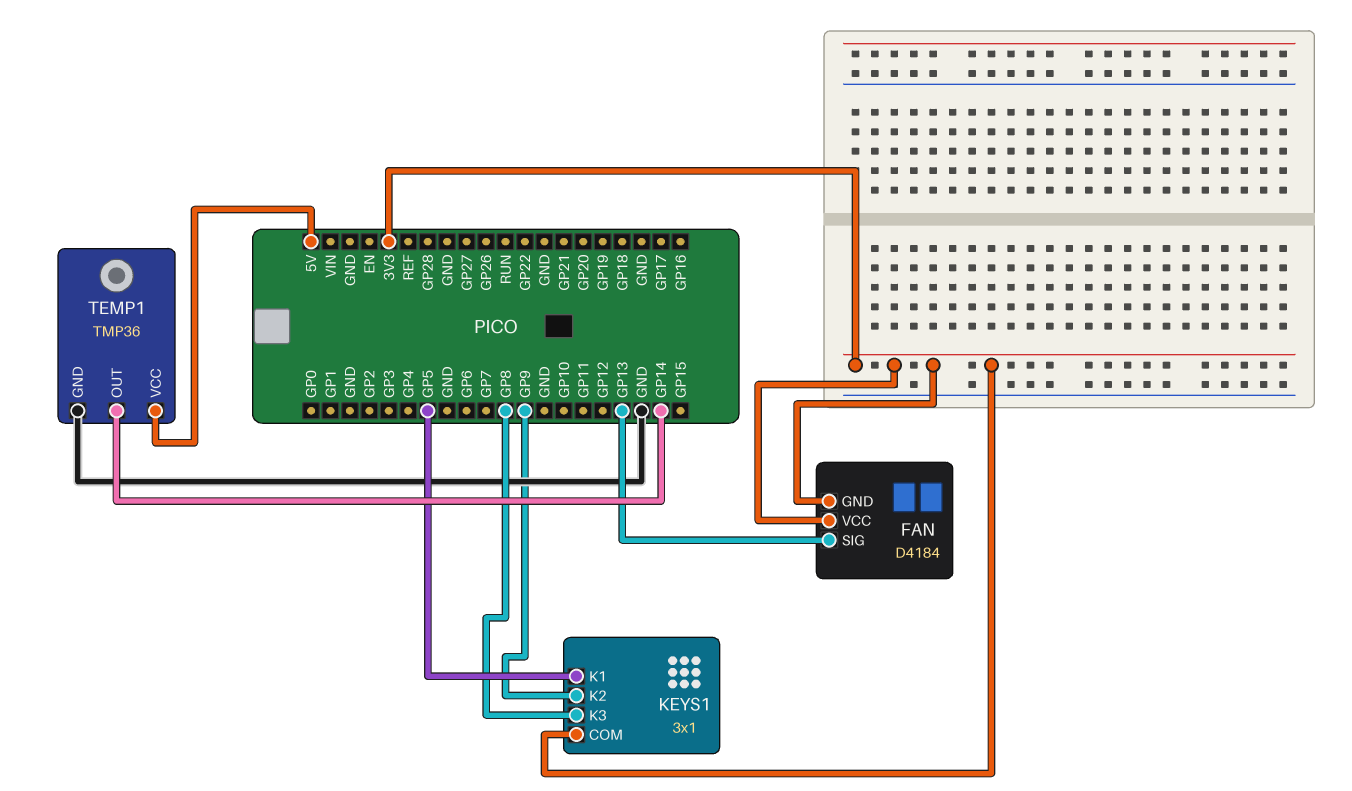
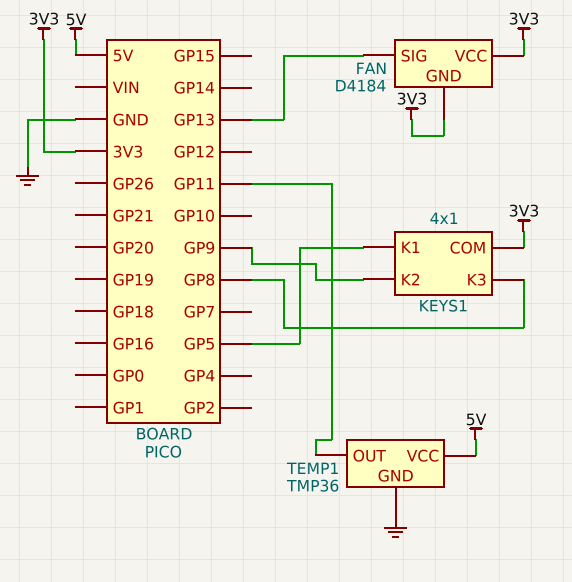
KEYS1: 3x1 -> 4x1
TEMP1 pin OUT: GP14 -> GP11

